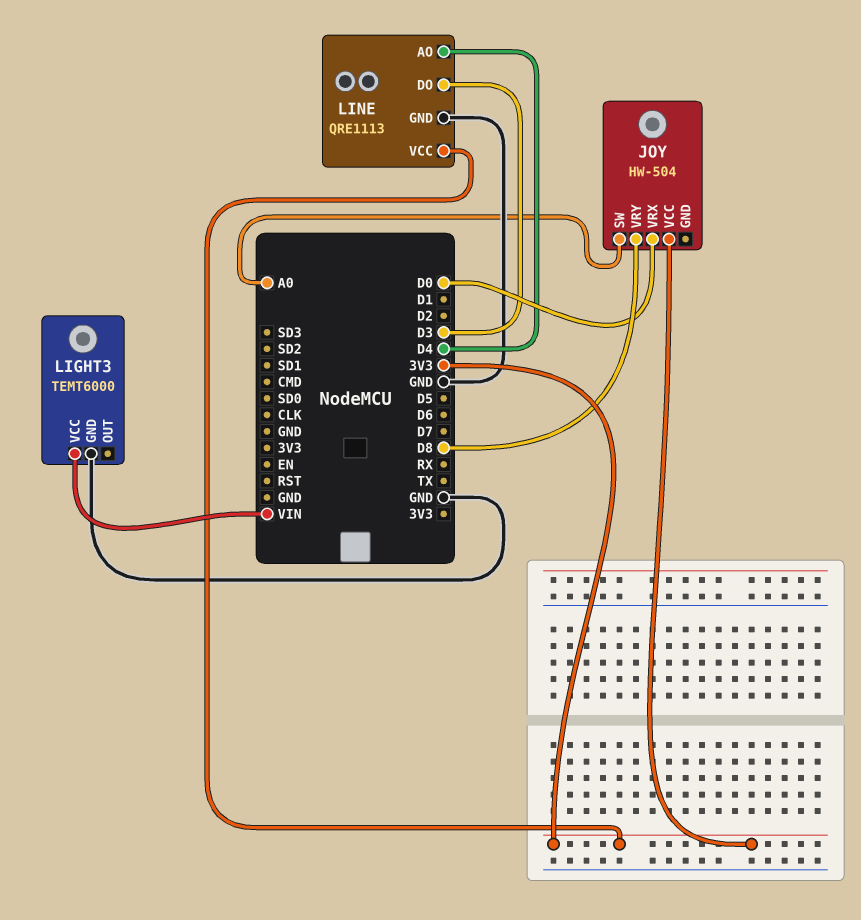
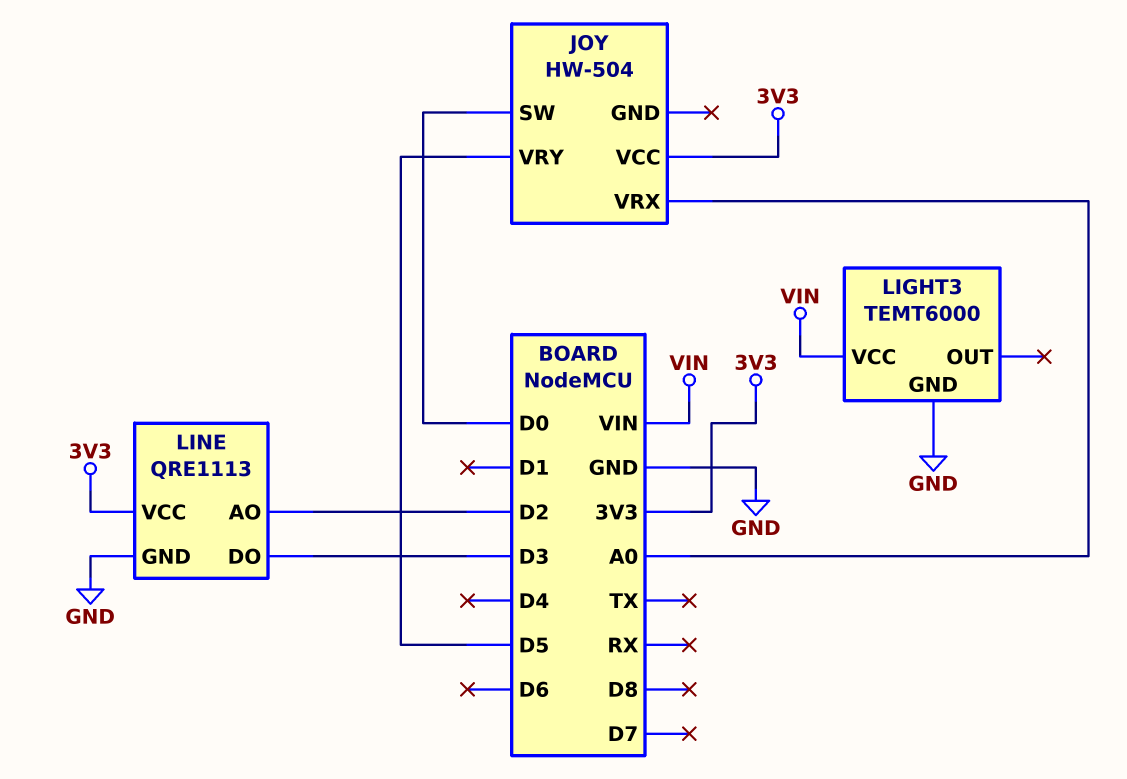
JOY pin SW: A0 -> D0
JOY pin VRX: D0 -> A0
JOY pin VRY: D8 -> D5
LINE pin AO: D4 -> D2

